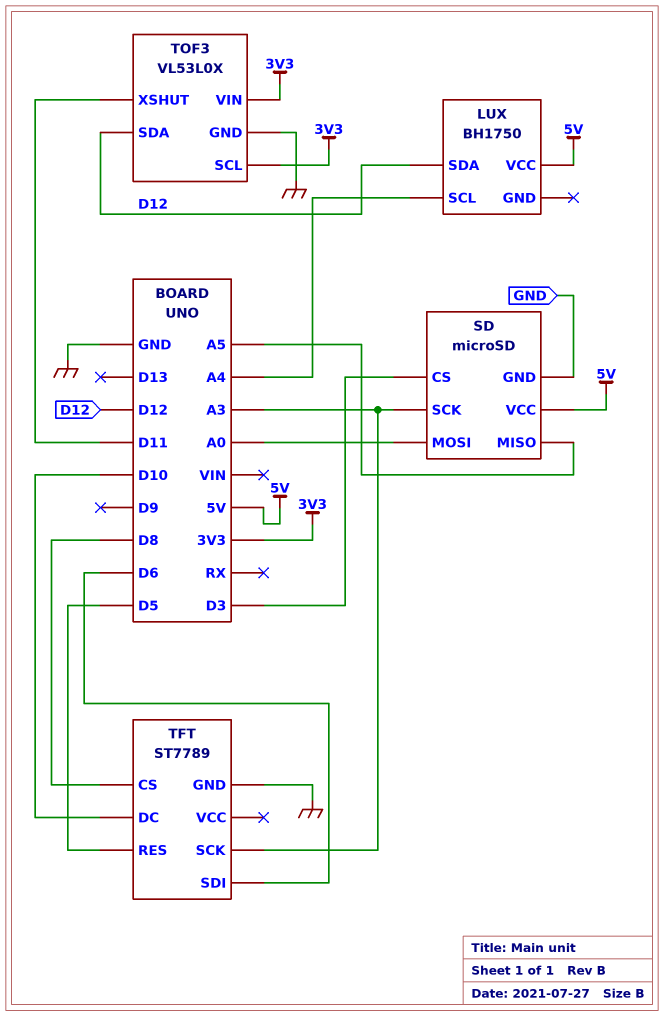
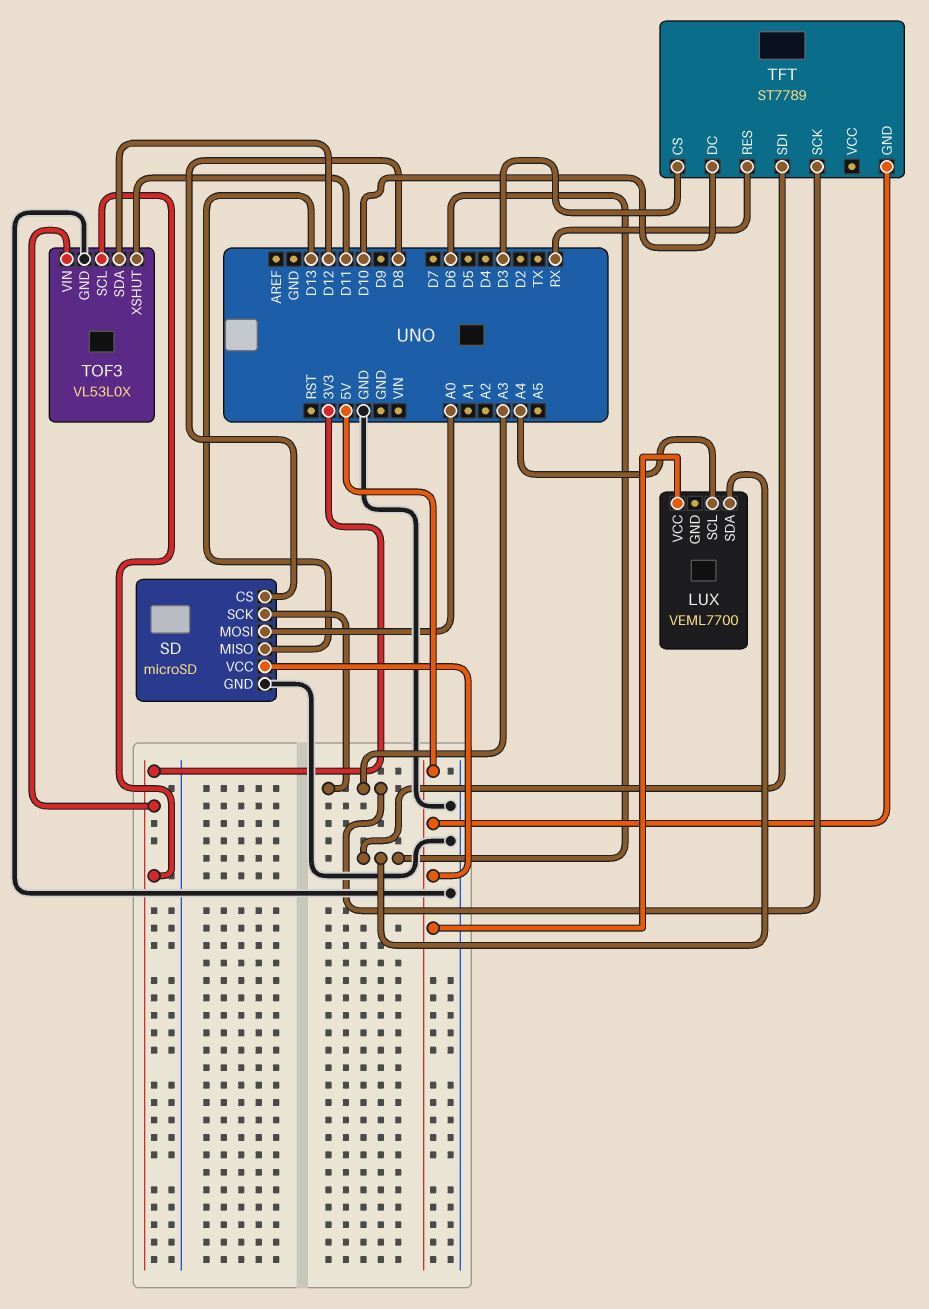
LUX: BH1750 -> VEML7700
LUX pin SDA: D12 -> D6
SD pin CS: D3 -> D8
SD pin MISO: A5 -> D13
TFT pin CS: D8 -> D3
TFT pin GND: GND -> 5V
TFT pin RES: D5 -> RX

